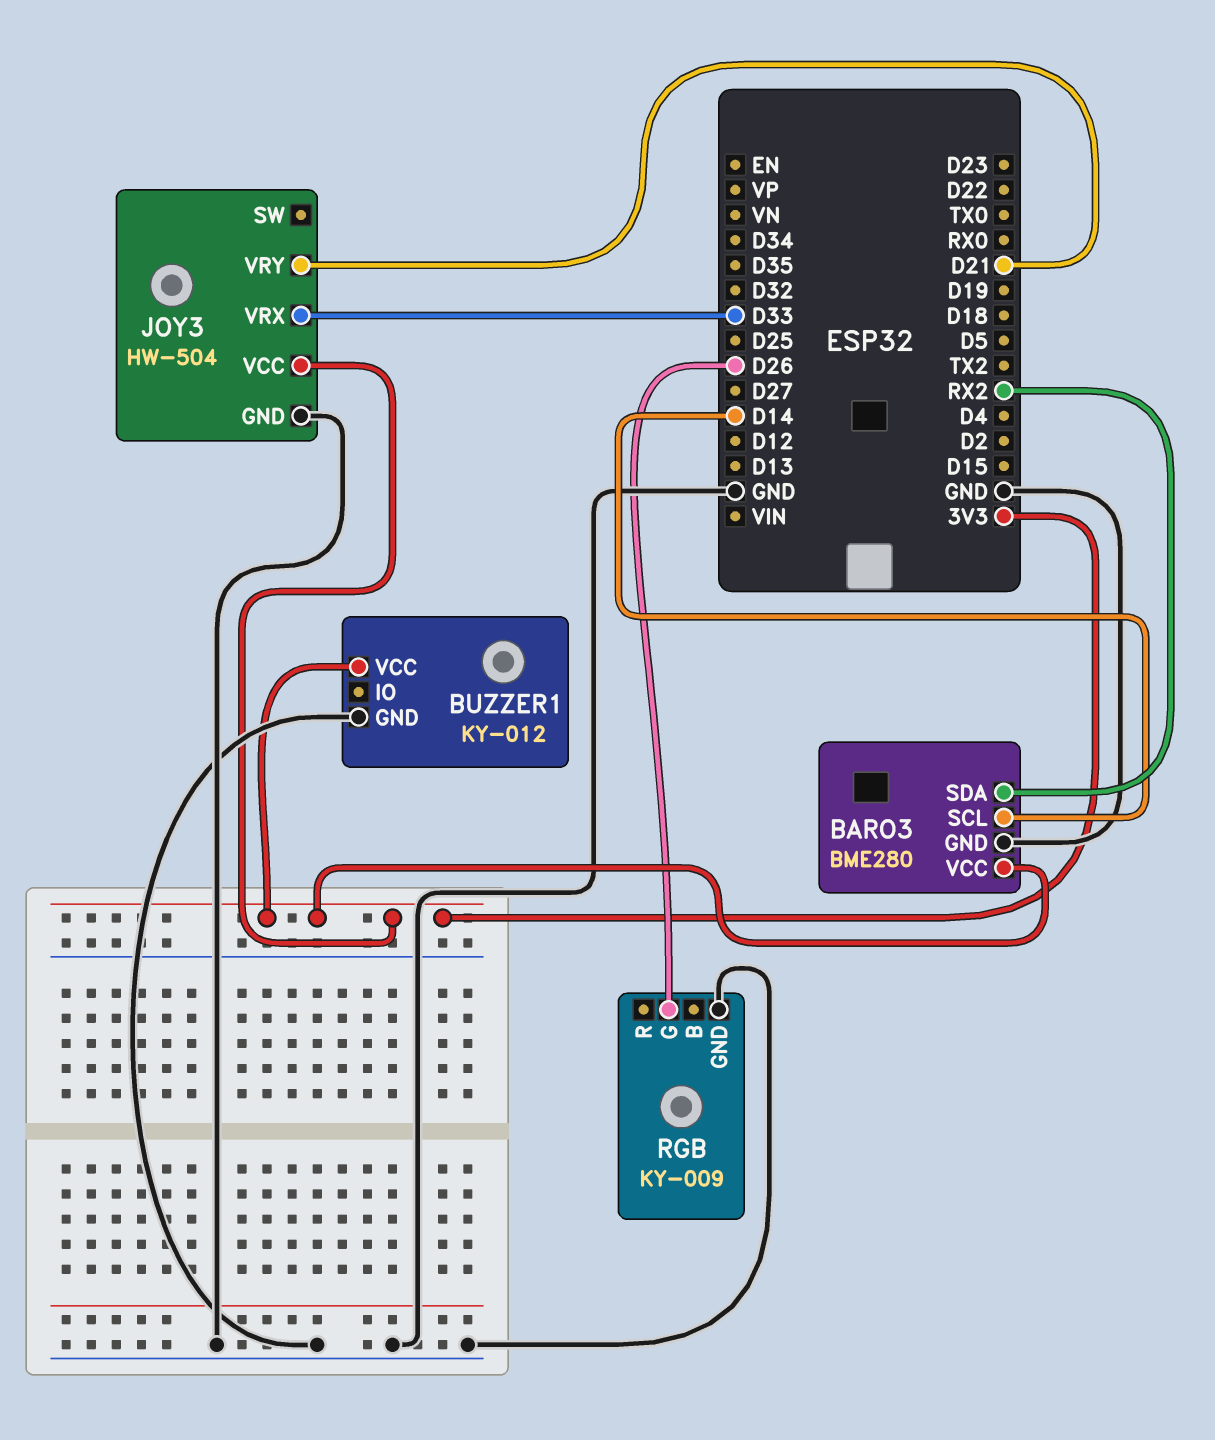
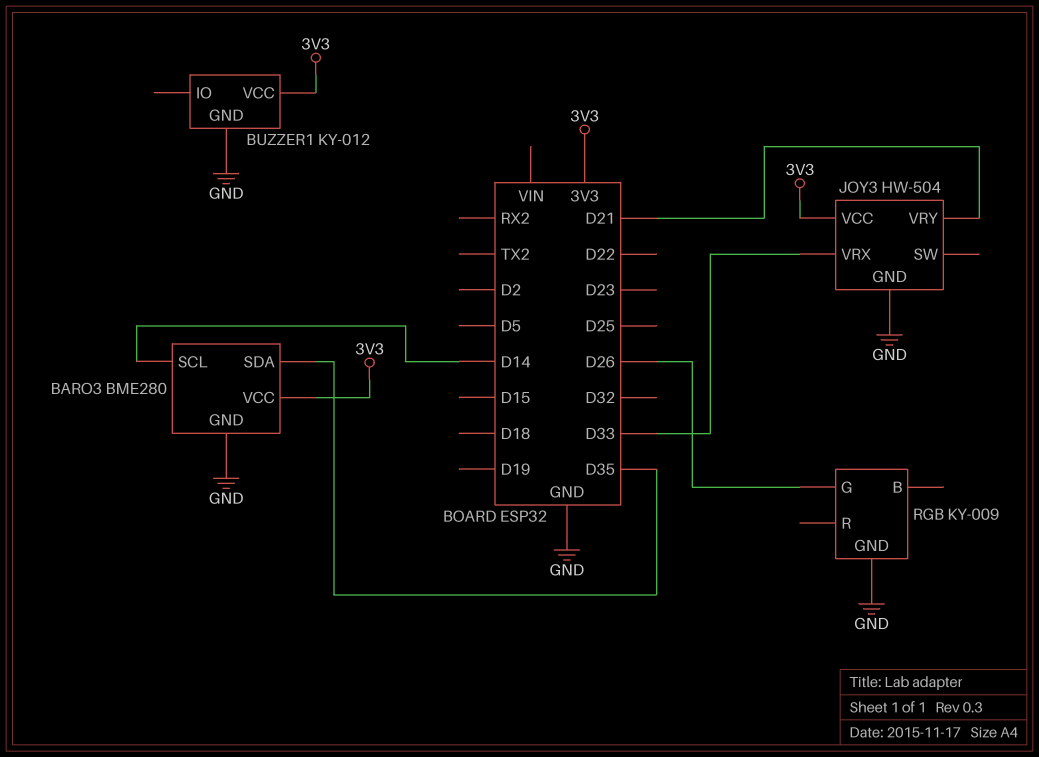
BARO3 pin SDA: RX2 -> D35

